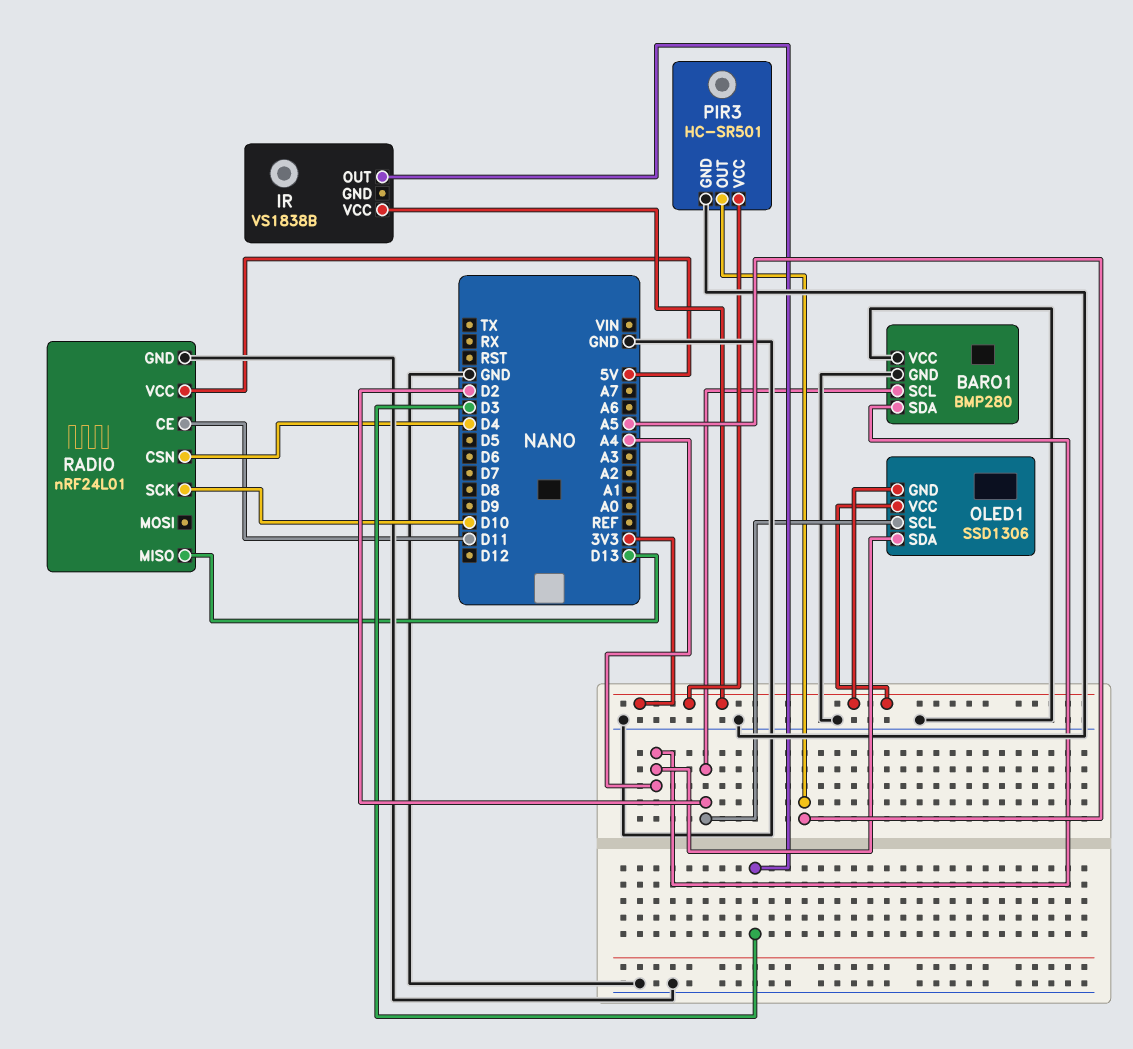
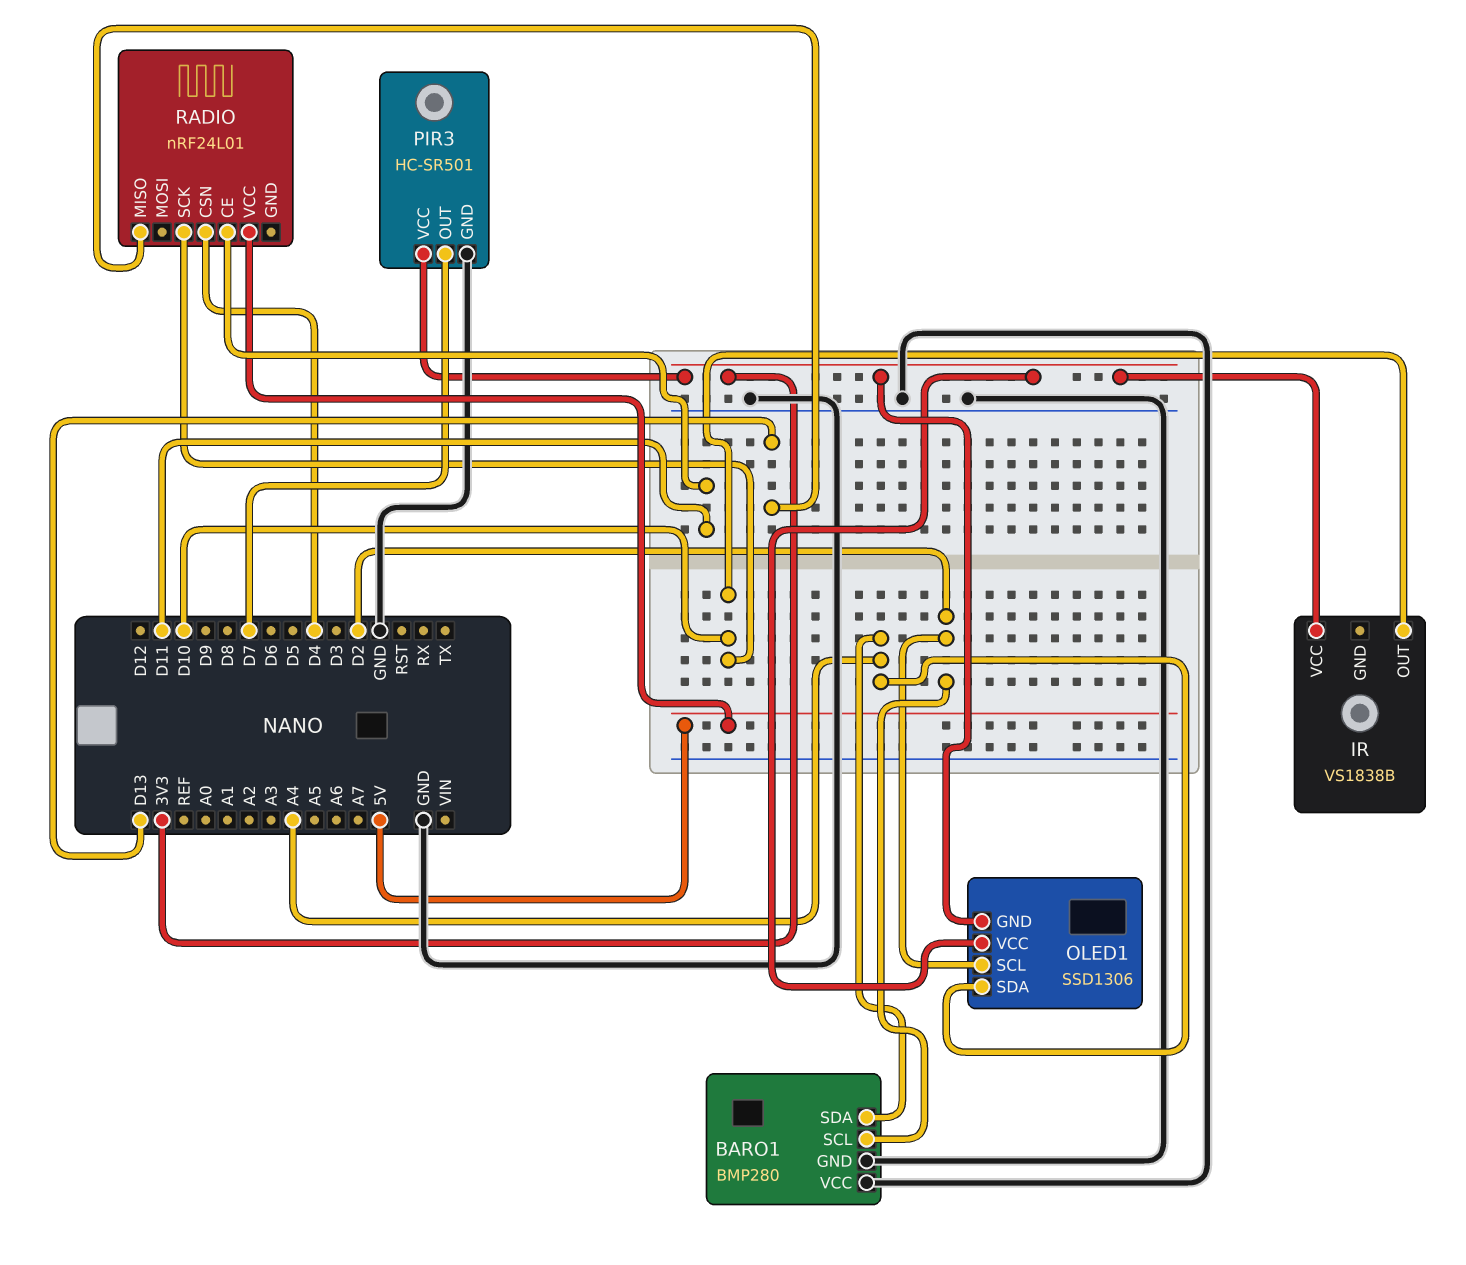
IR pin OUT: D3 -> D10
PIR3 pin OUT: A5 -> D7
RADIO pin GND: GND -> none

